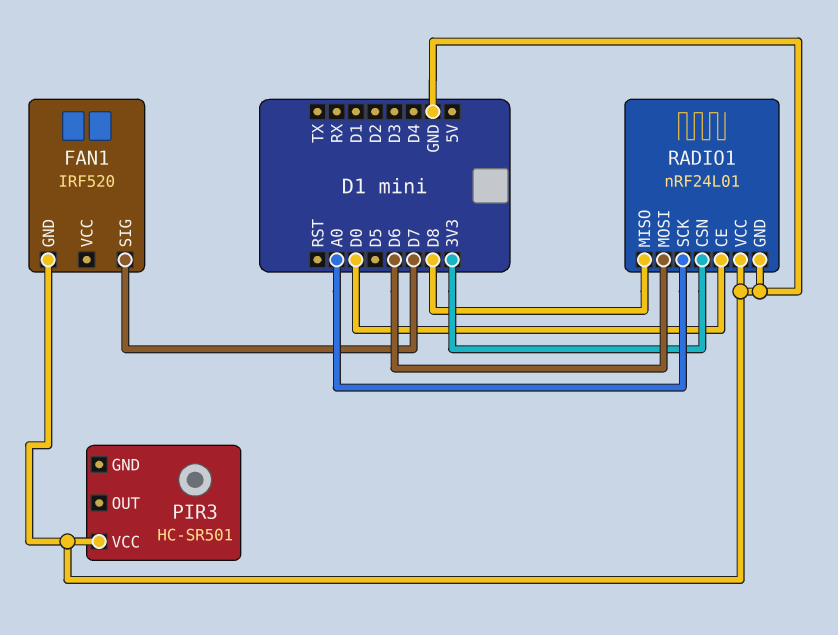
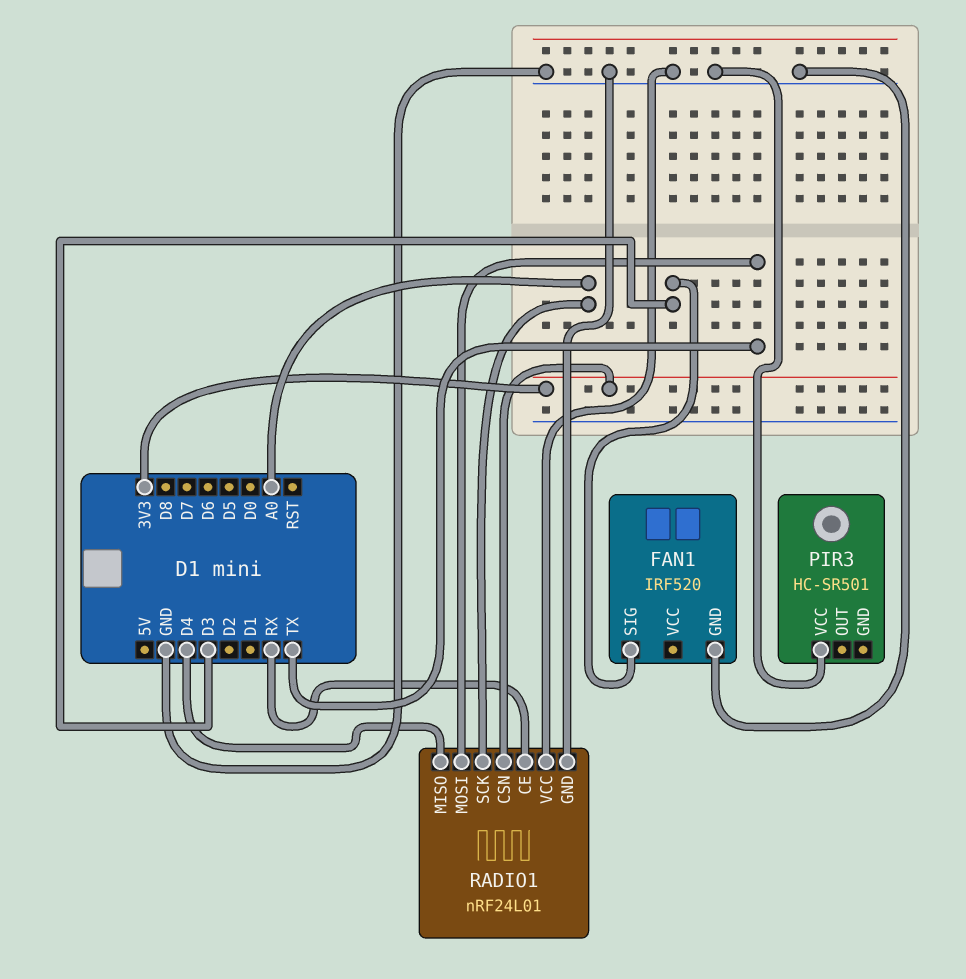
FAN1 pin SIG: D7 -> D3
RADIO1 pin CE: D0 -> RX
RADIO1 pin MISO: D8 -> D4
RADIO1 pin MOSI: D6 -> TX

